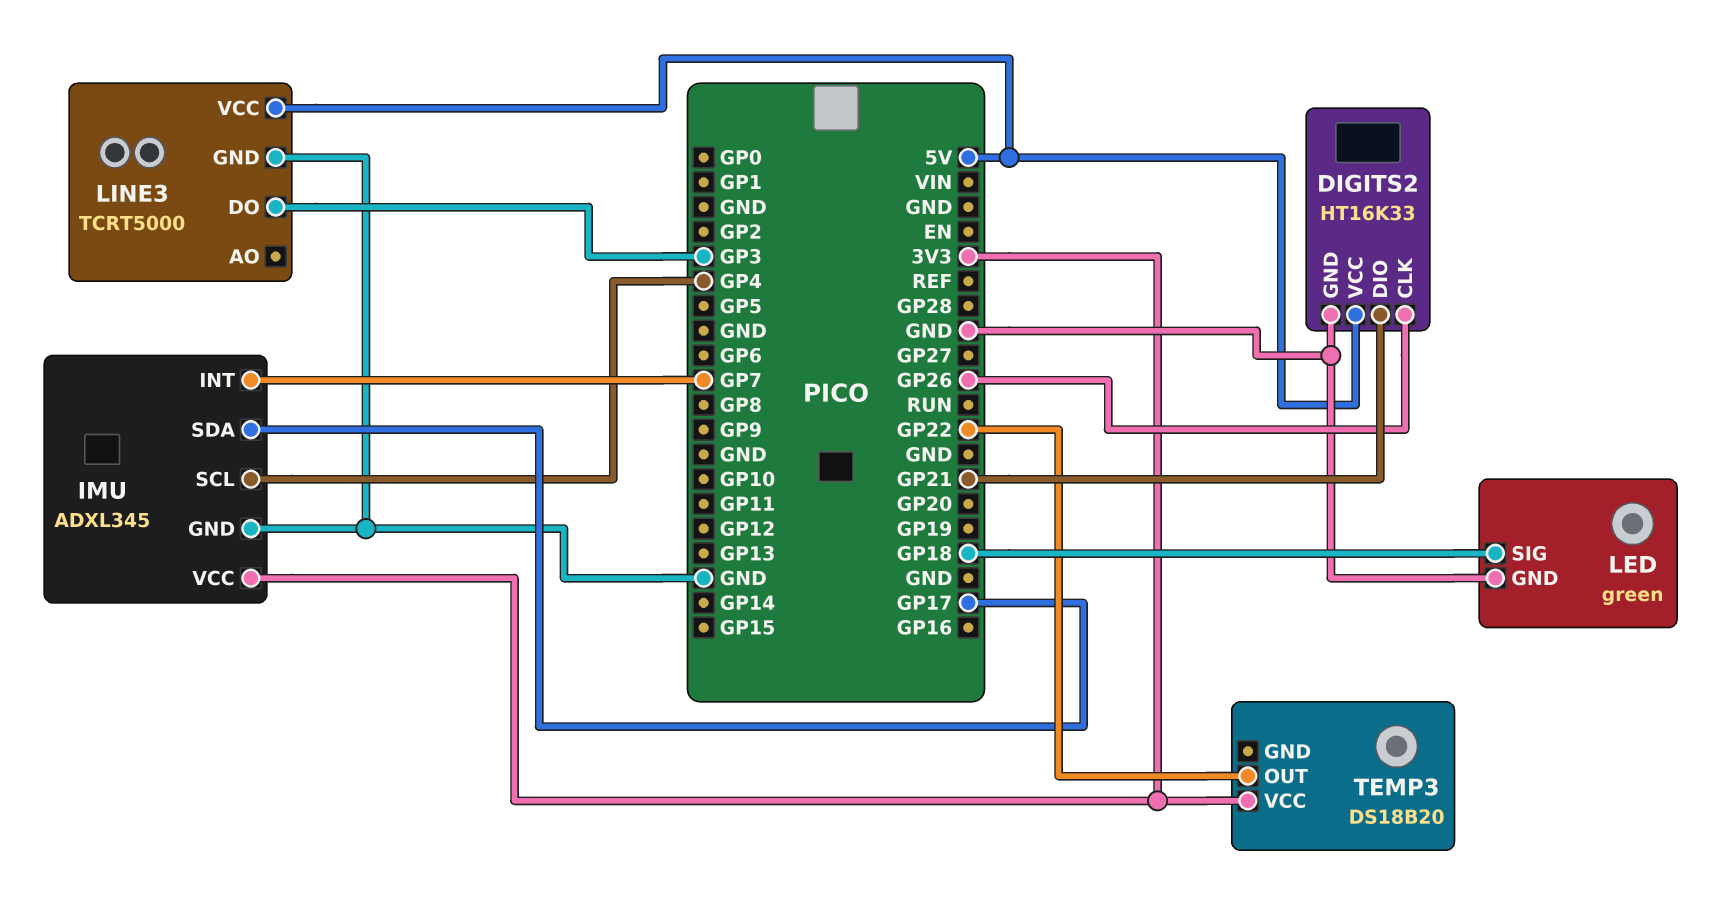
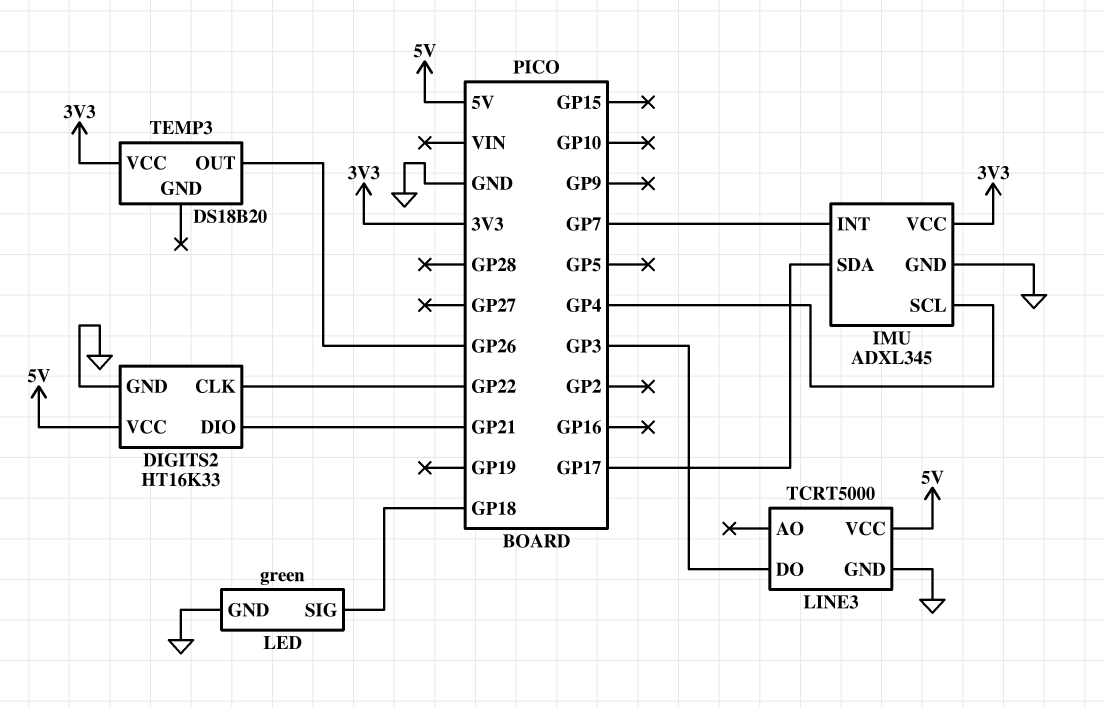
DIGITS2 pin CLK: GP26 -> GP22
TEMP3 pin OUT: GP22 -> GP26

